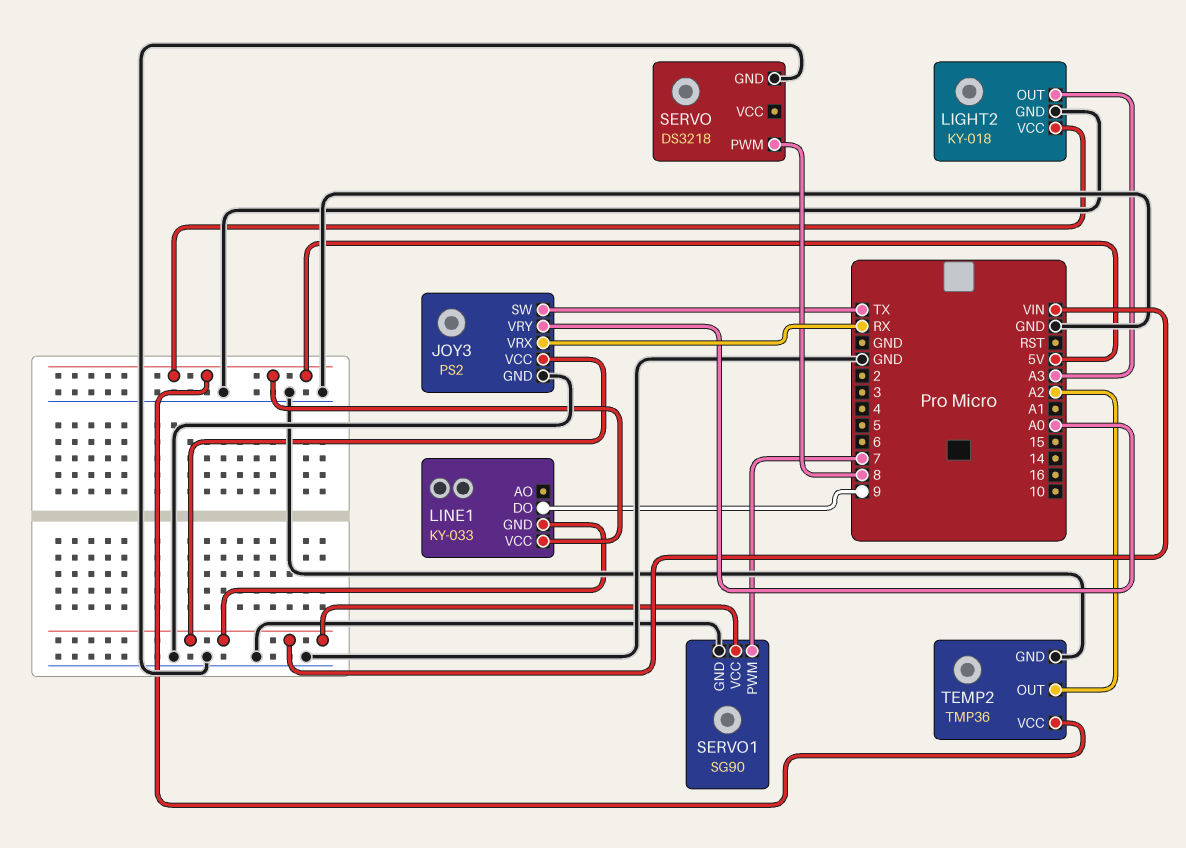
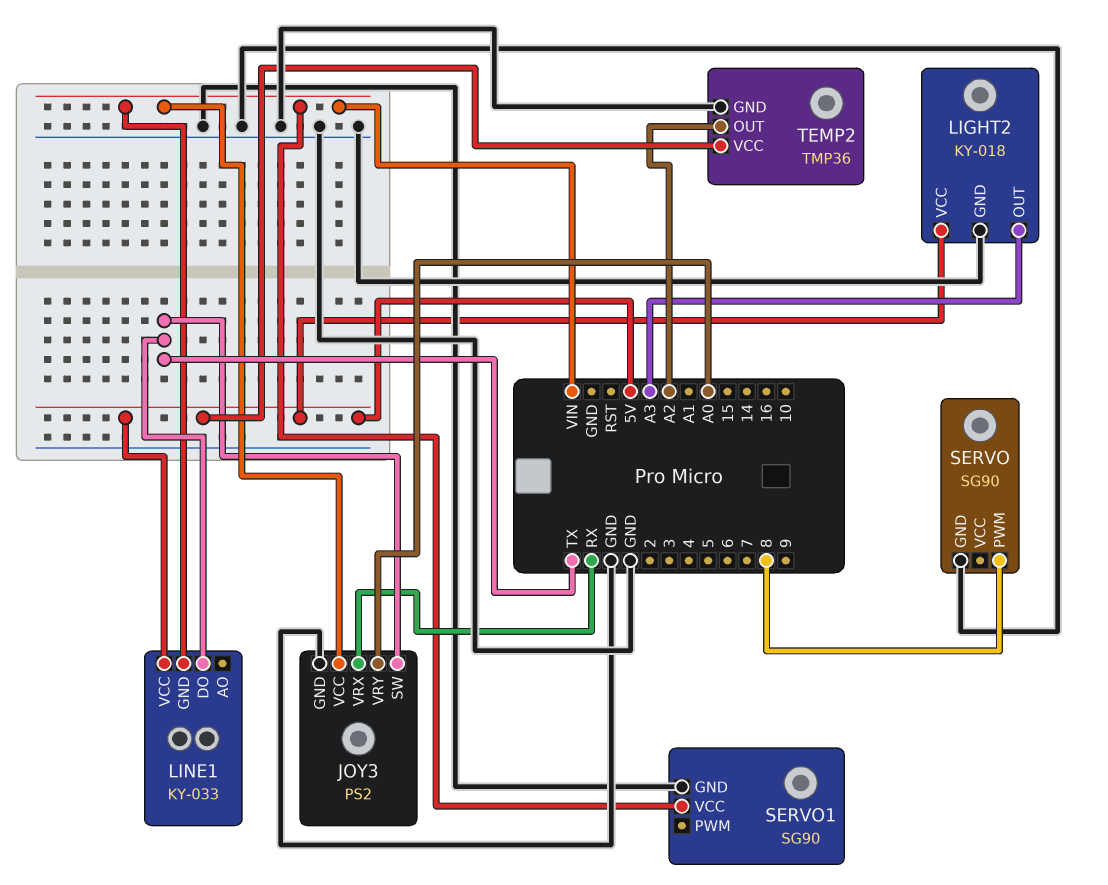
LINE1 pin DO: 9 -> TX
SERVO: DS3218 -> SG90
SERVO1 pin PWM: 7 -> none

